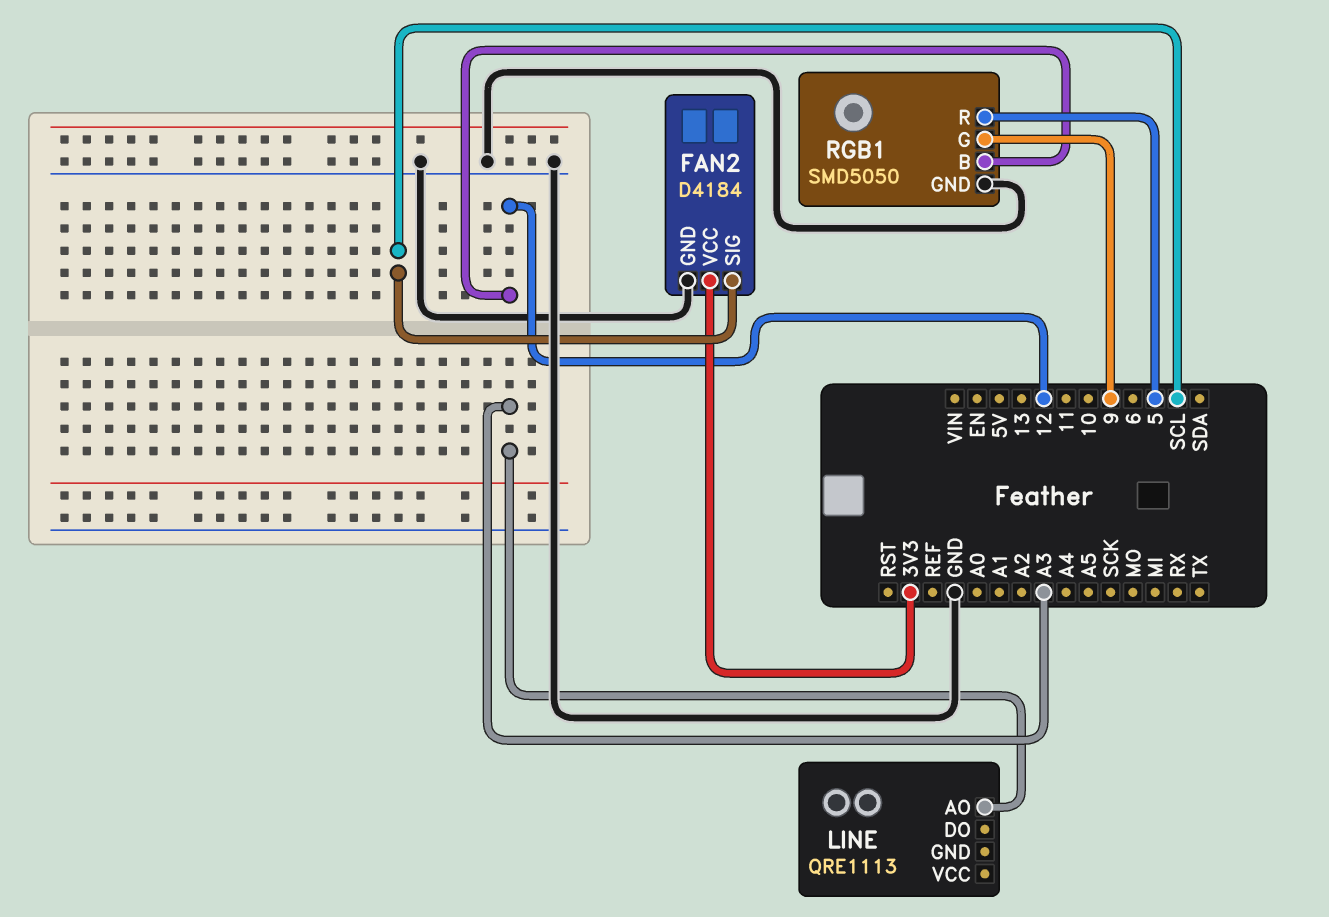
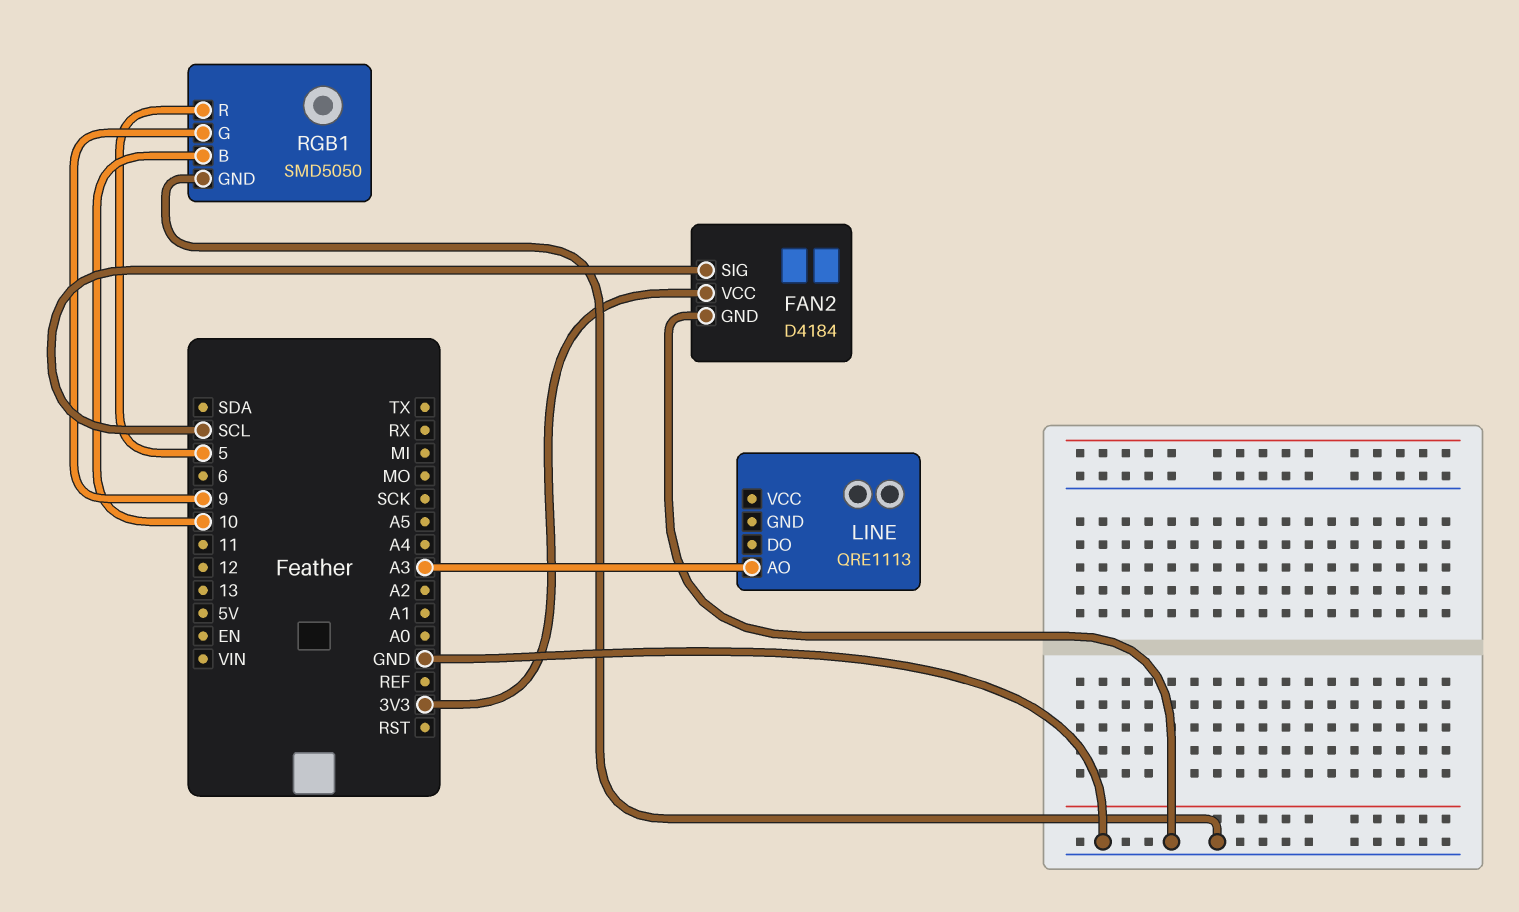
RGB1 pin B: 12 -> 10

